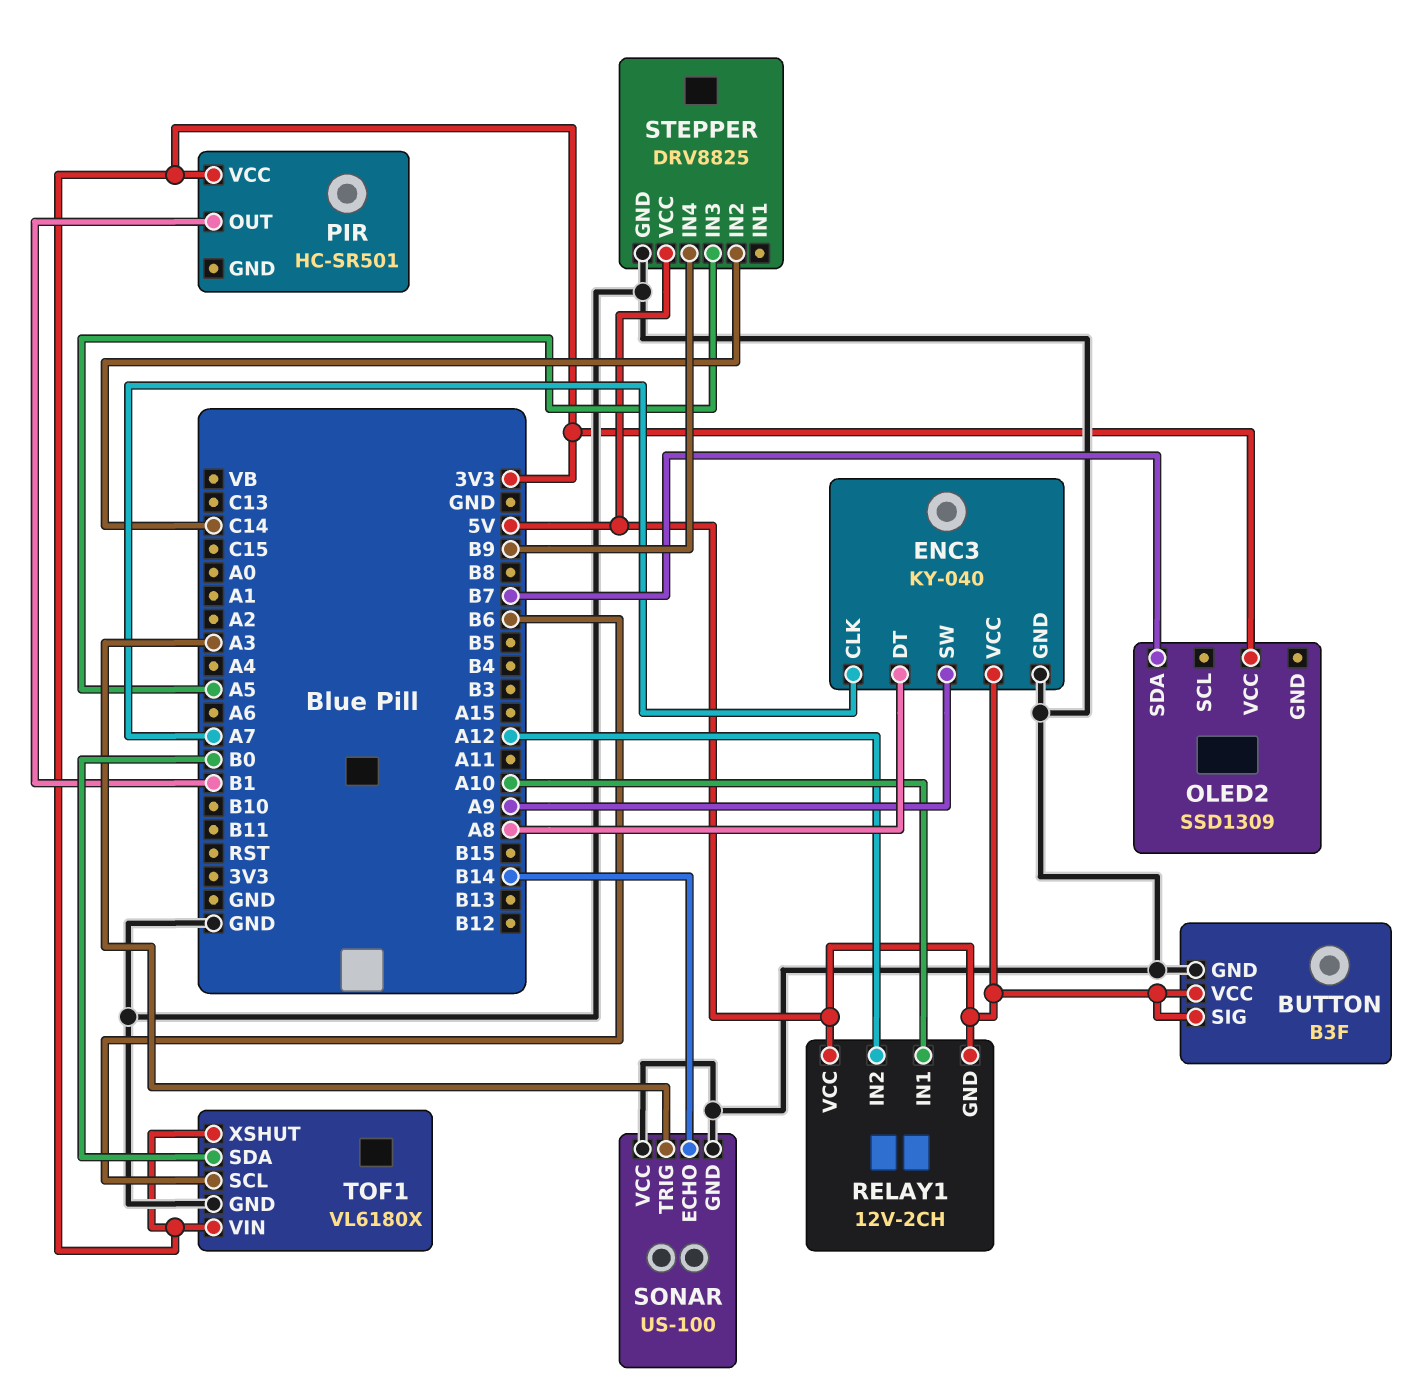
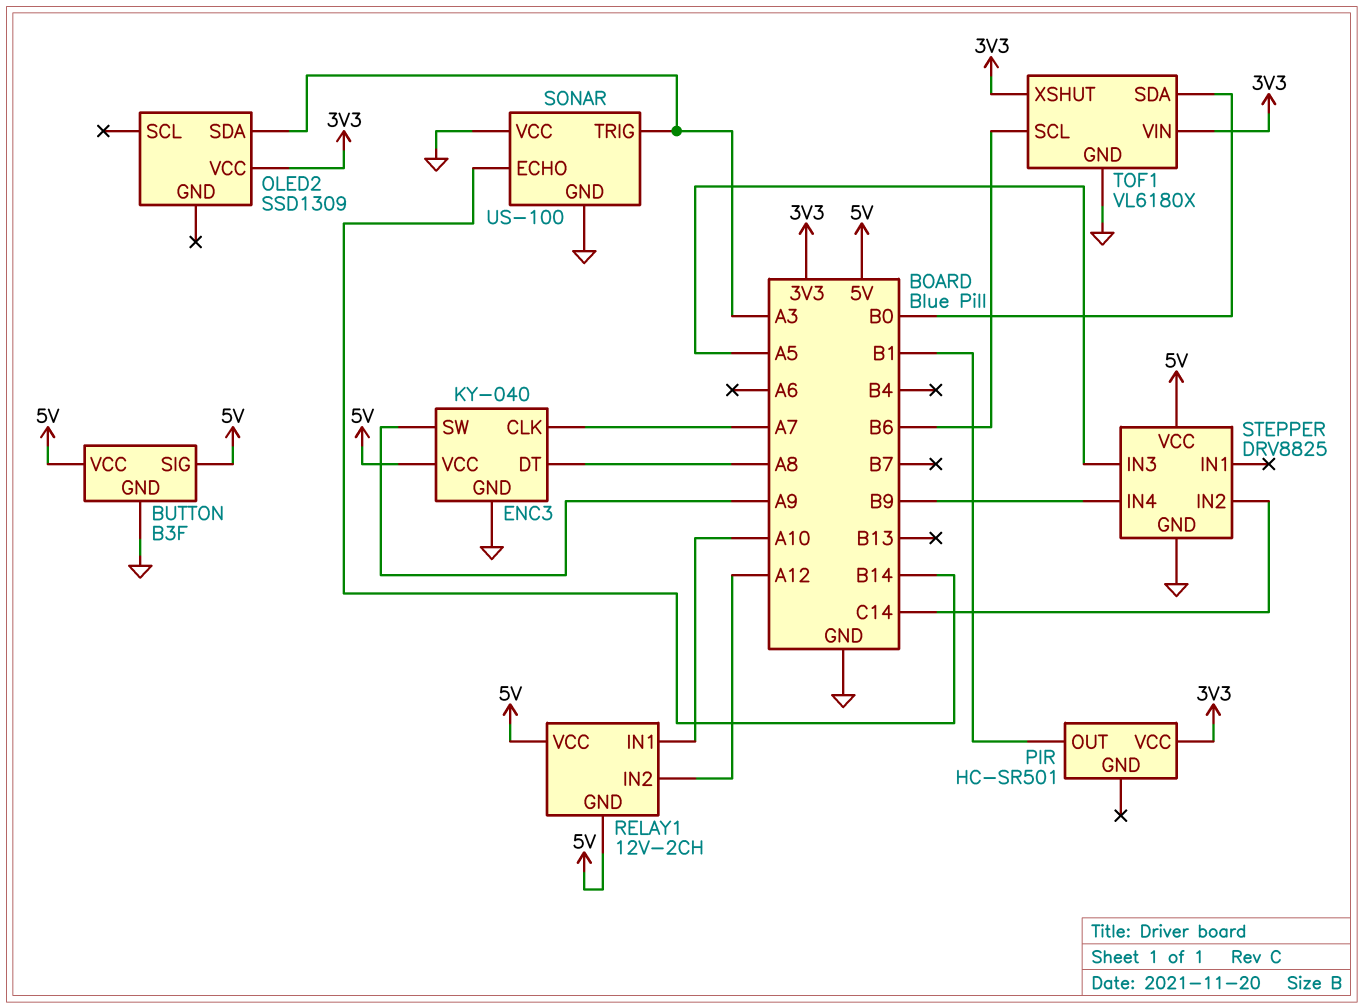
OLED2 pin SDA: B7 -> A3

